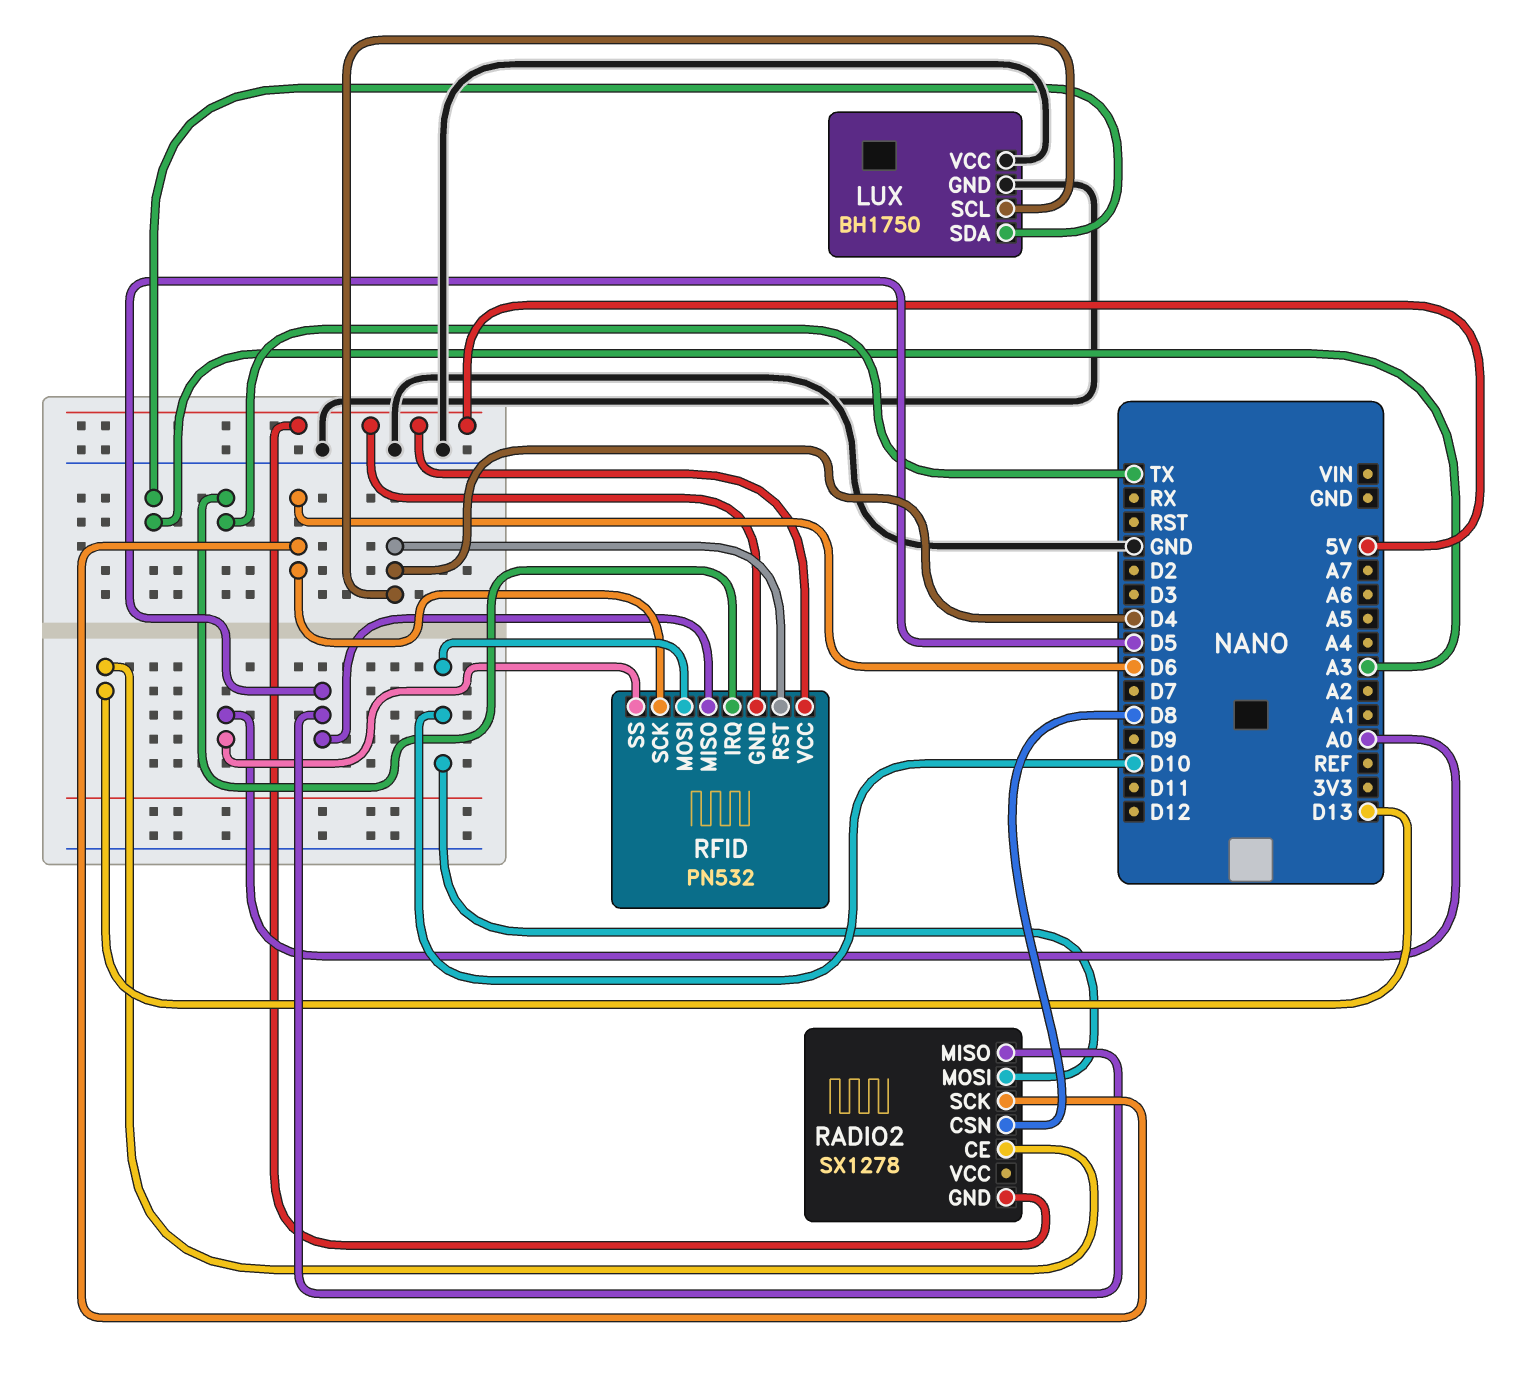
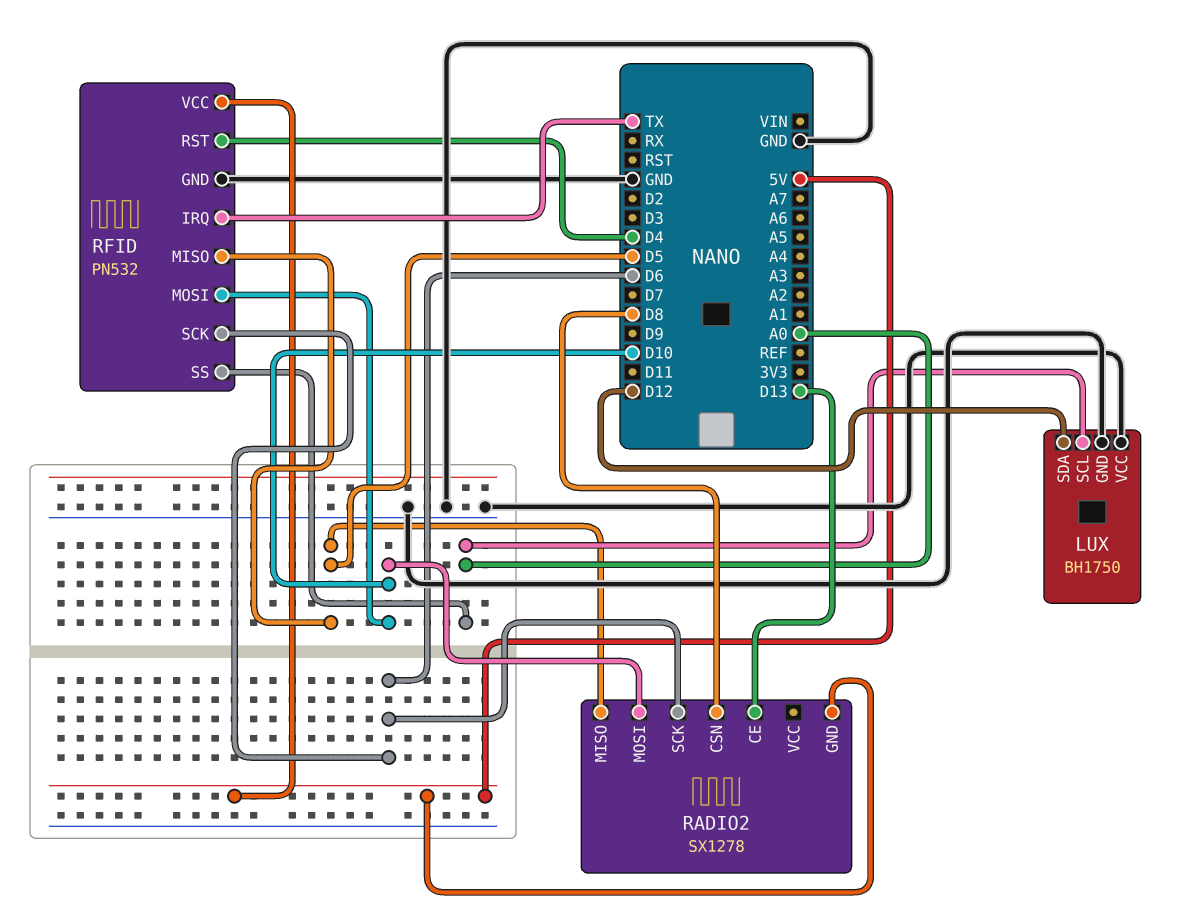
LUX pin SCL: D4 -> A0
LUX pin SDA: A3 -> D12
RFID pin GND: 5V -> GND

